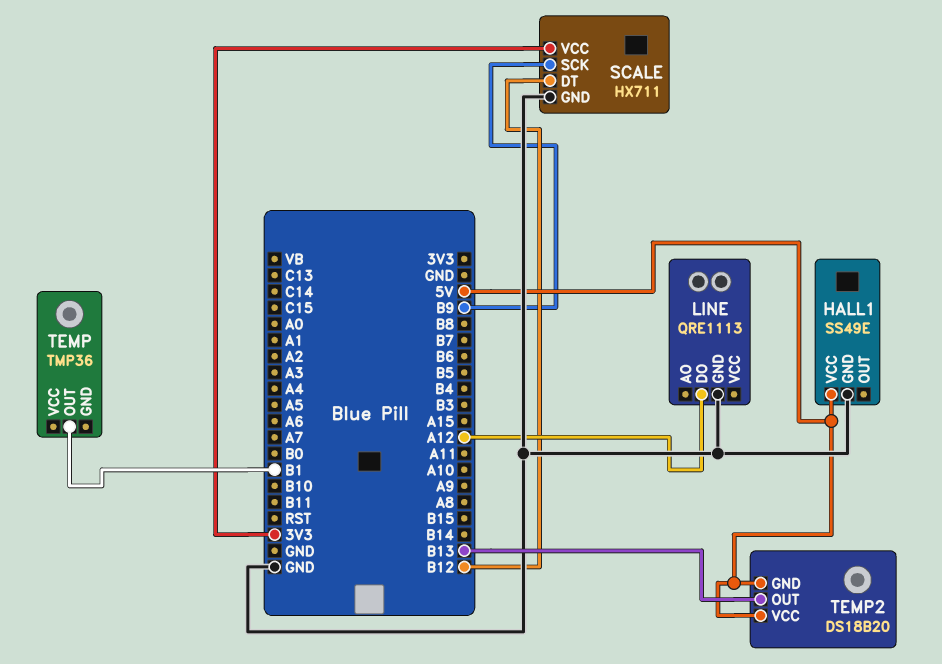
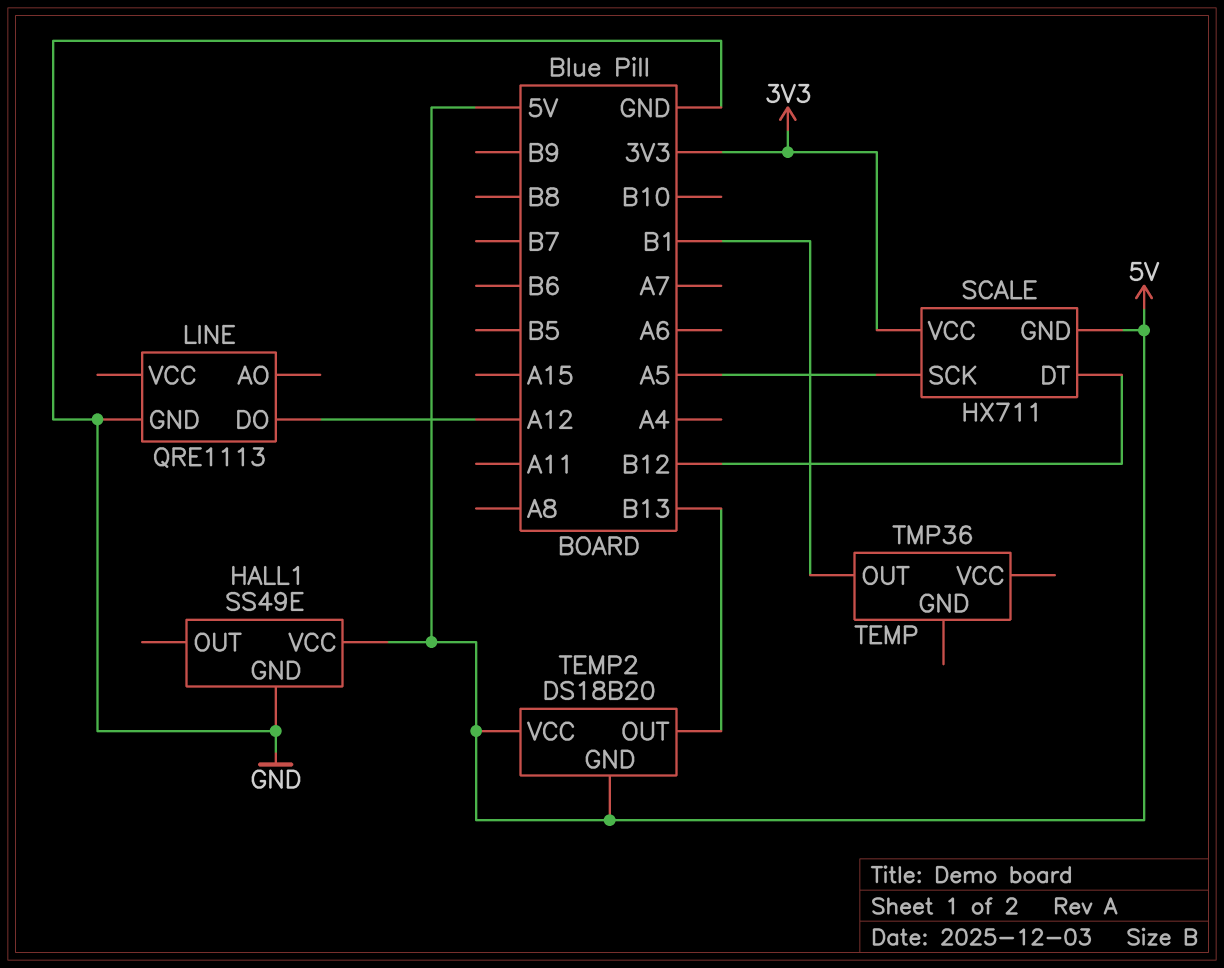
SCALE pin GND: GND -> 5V
SCALE pin SCK: B9 -> A5

